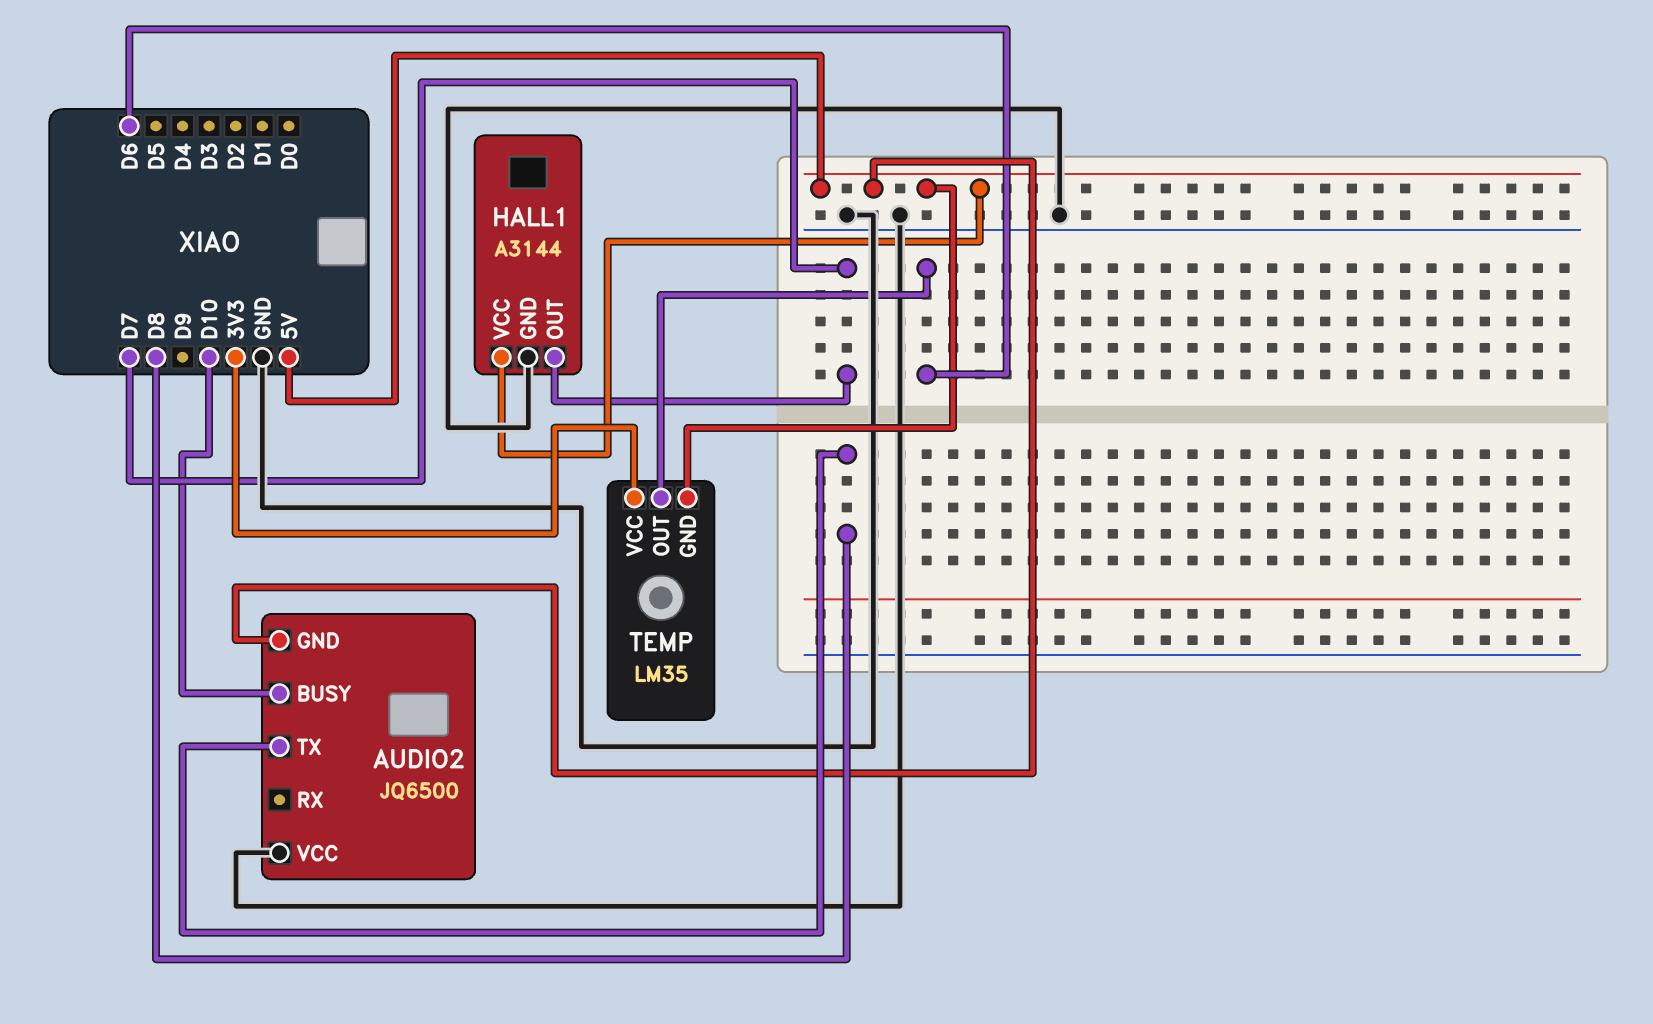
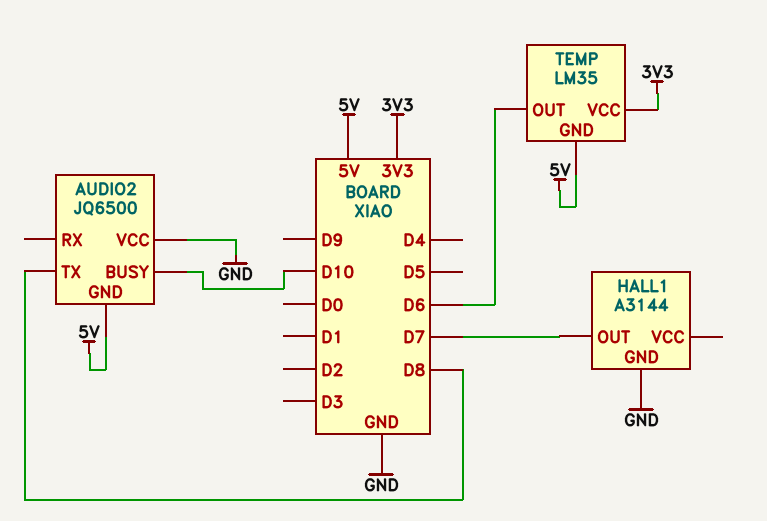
HALL1 pin VCC: 5V -> none

